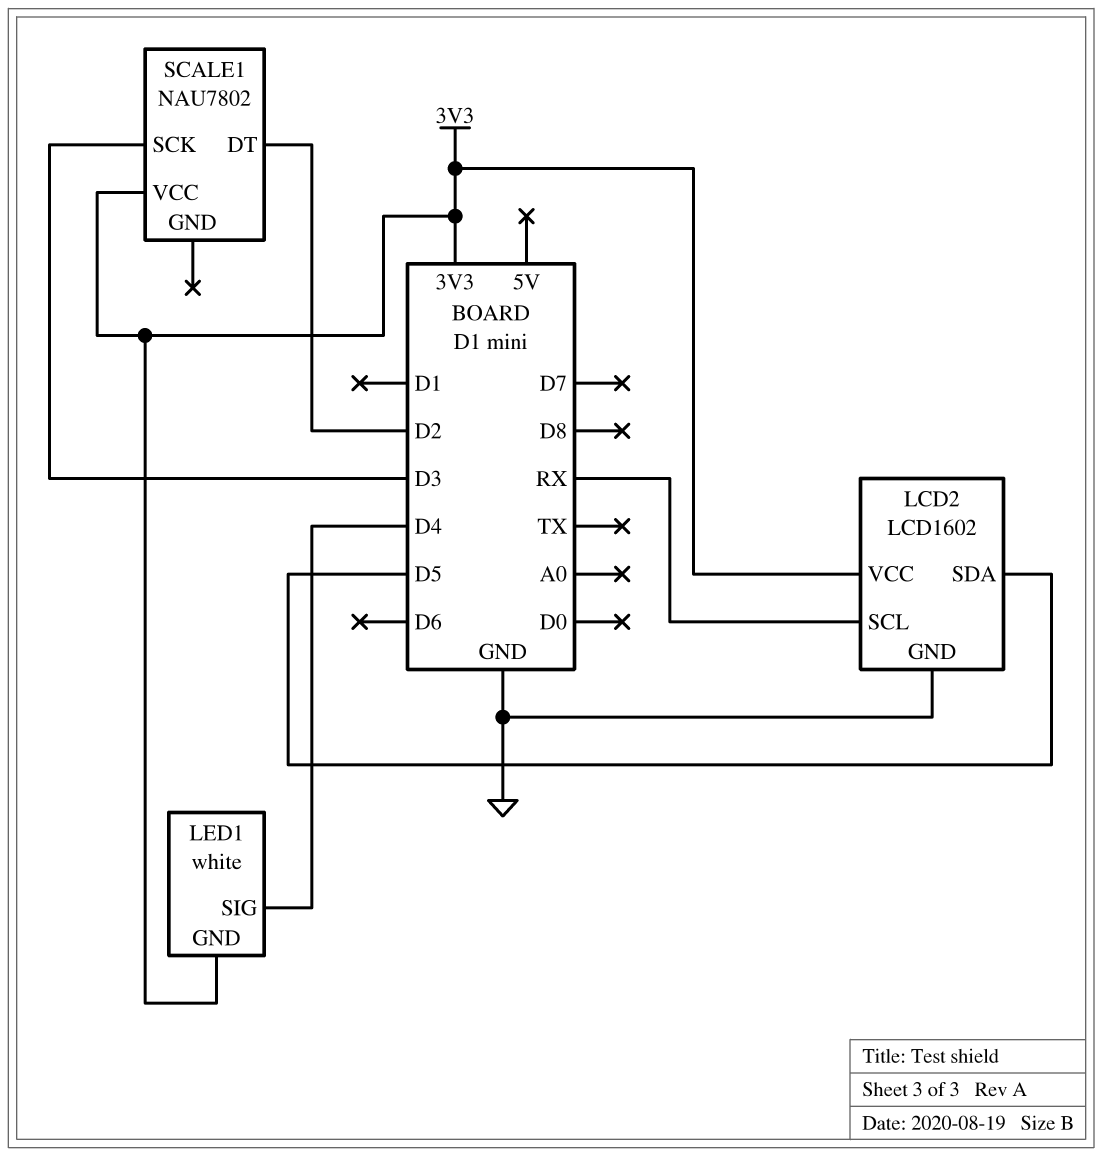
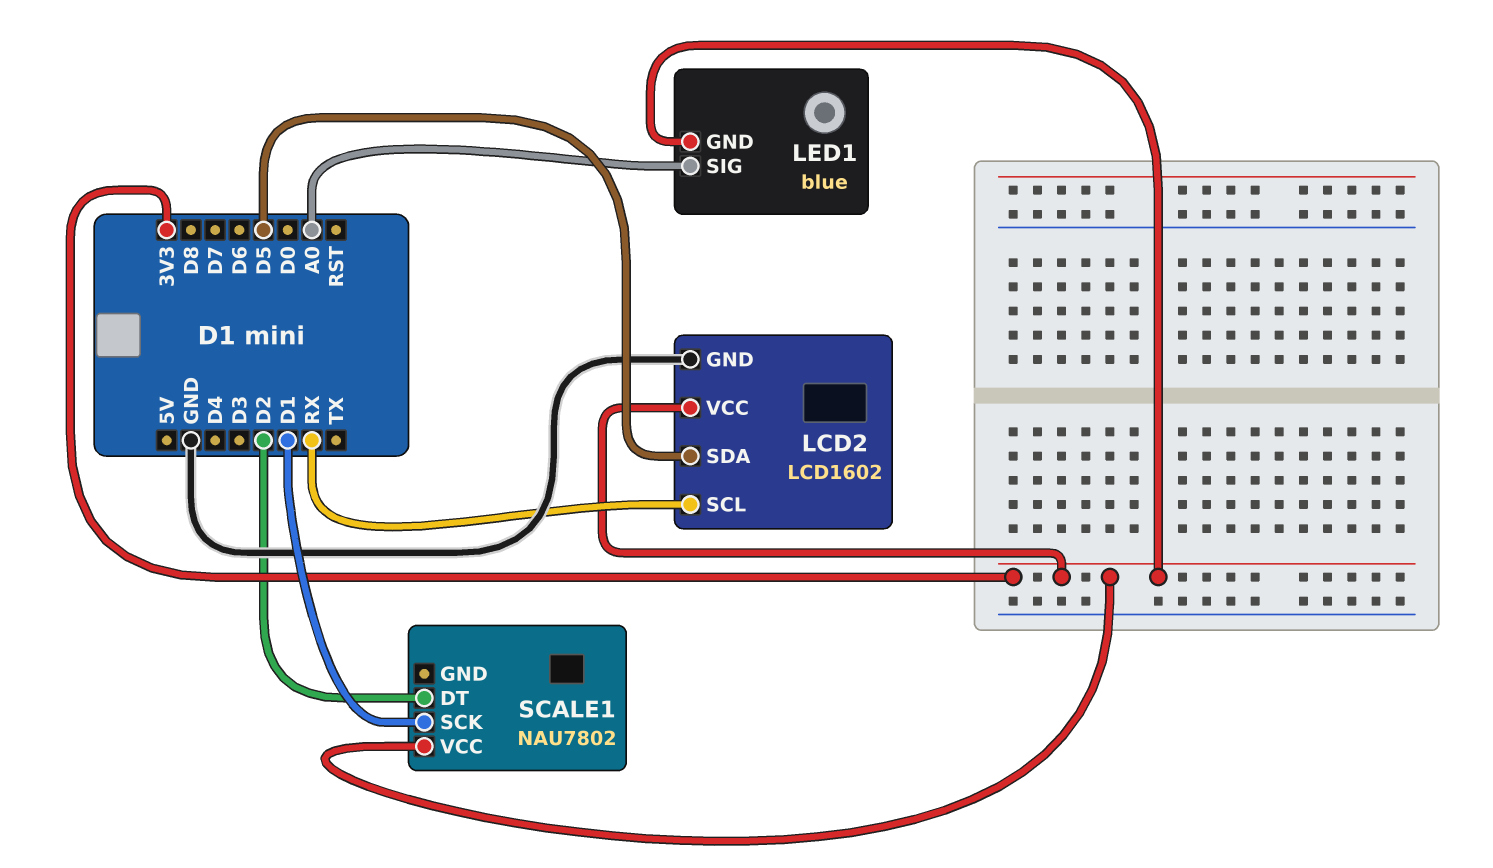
LED1: white -> blue
LED1 pin SIG: D4 -> A0
SCALE1 pin SCK: D3 -> D1

